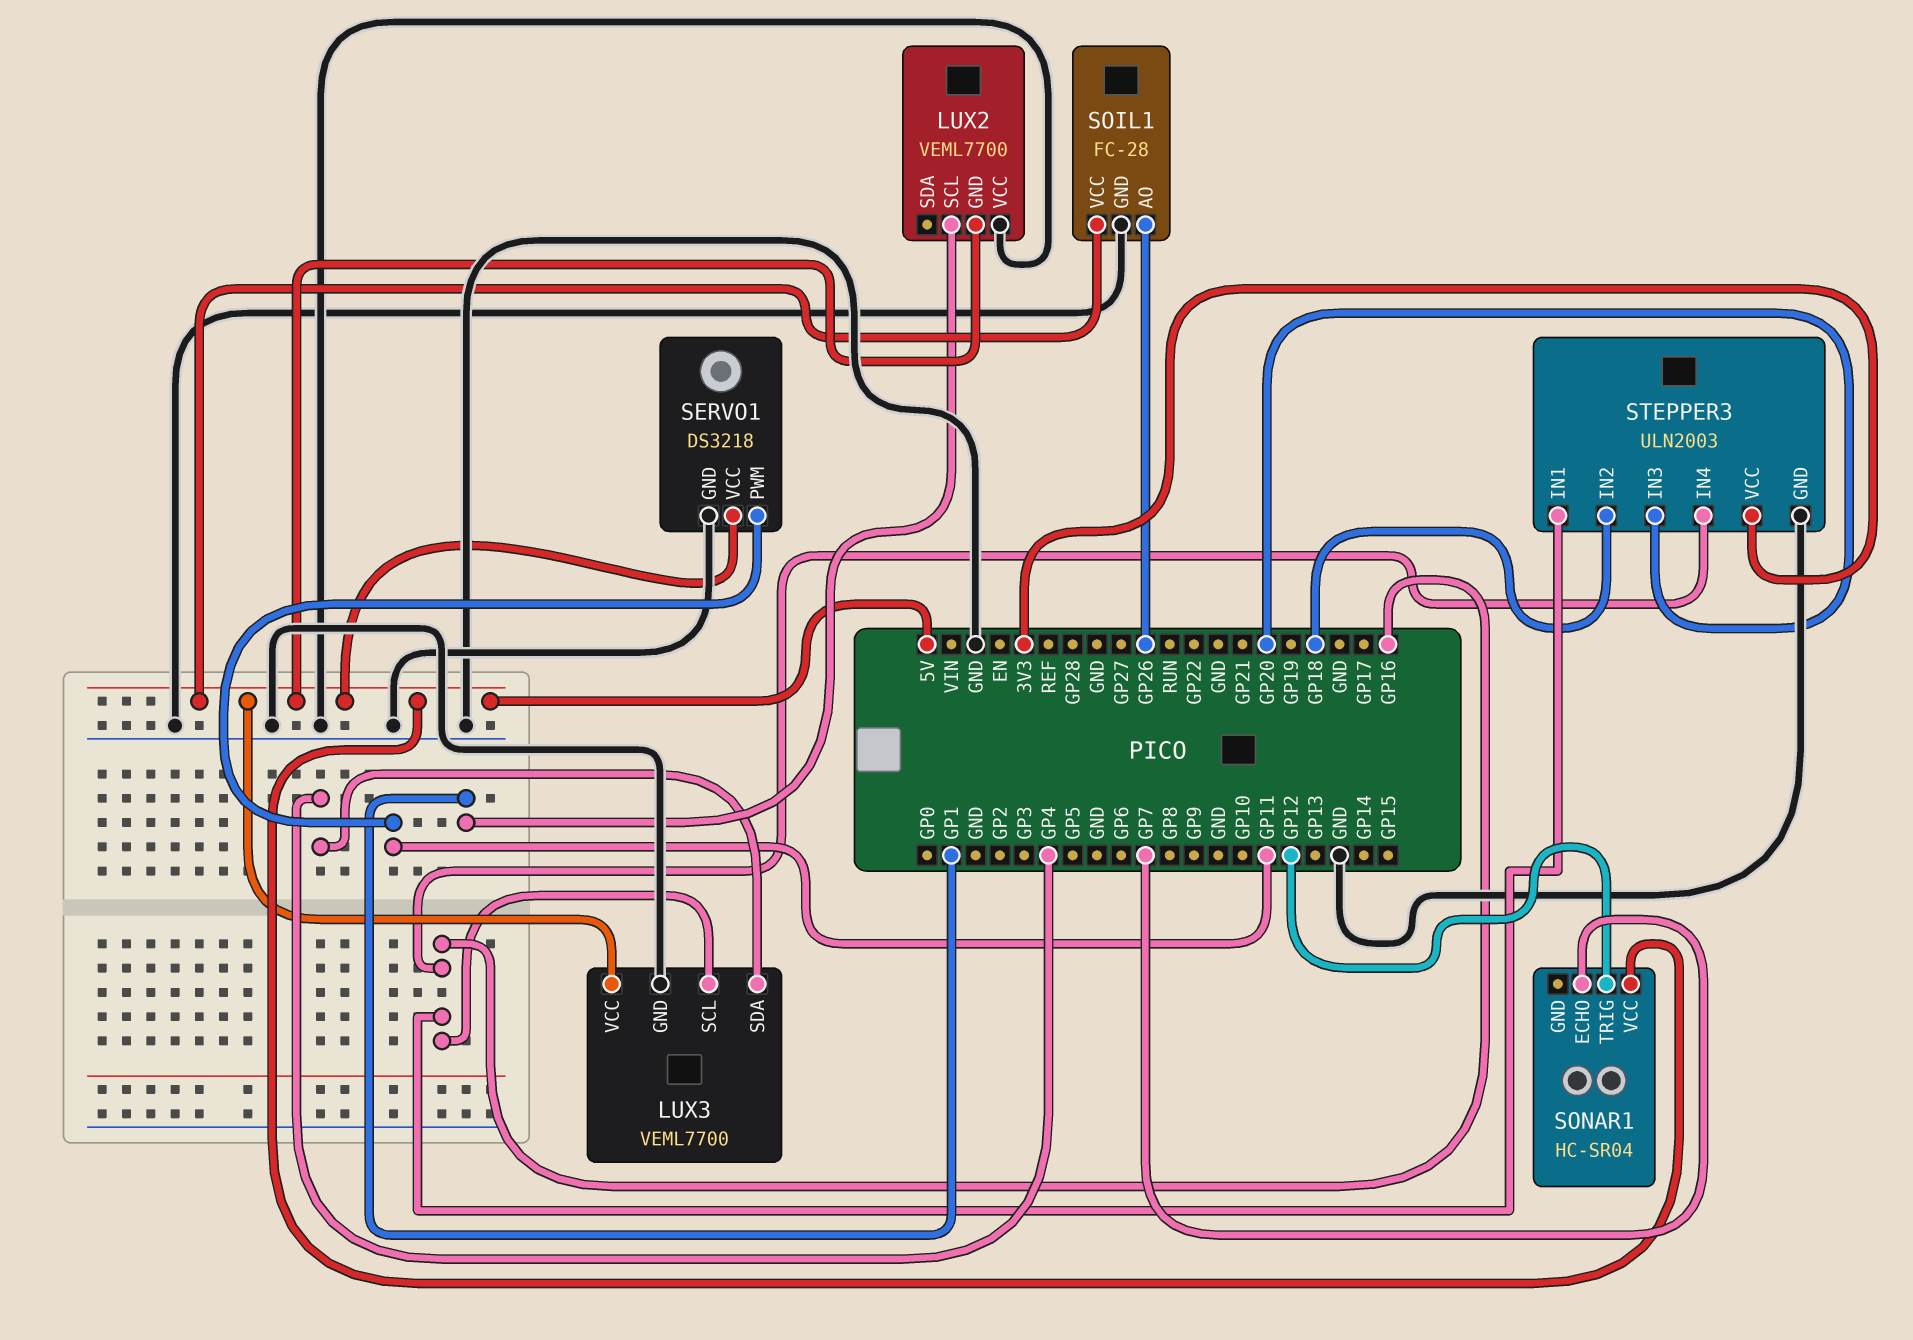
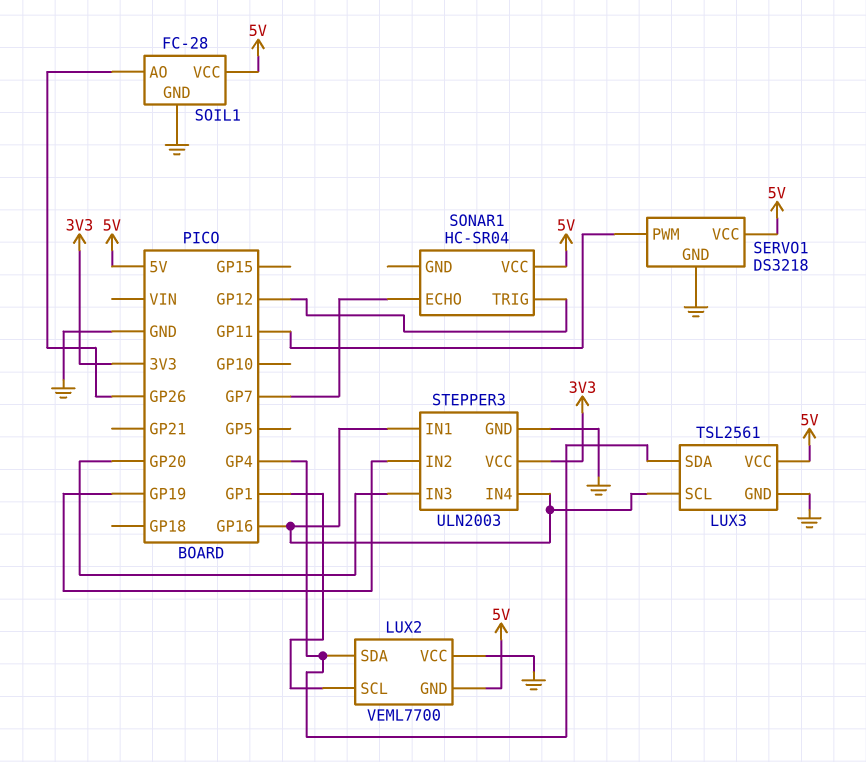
LUX2 pin SDA: none -> GP4
LUX3: VEML7700 -> TSL2561
STEPPER3 pin IN2: GP18 -> GP19

